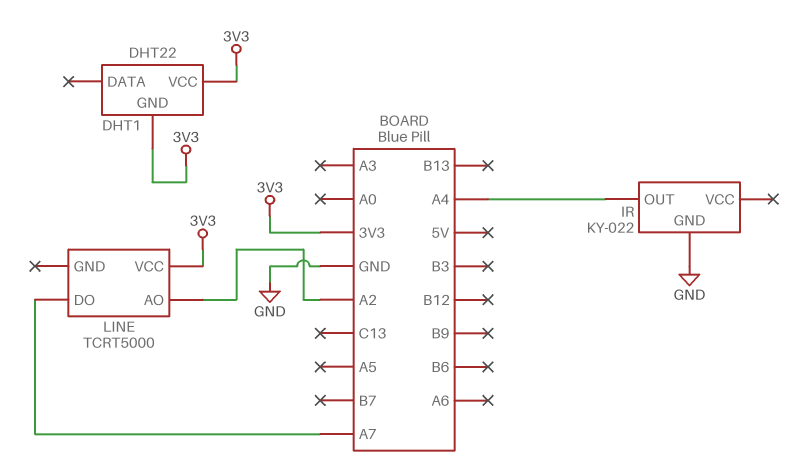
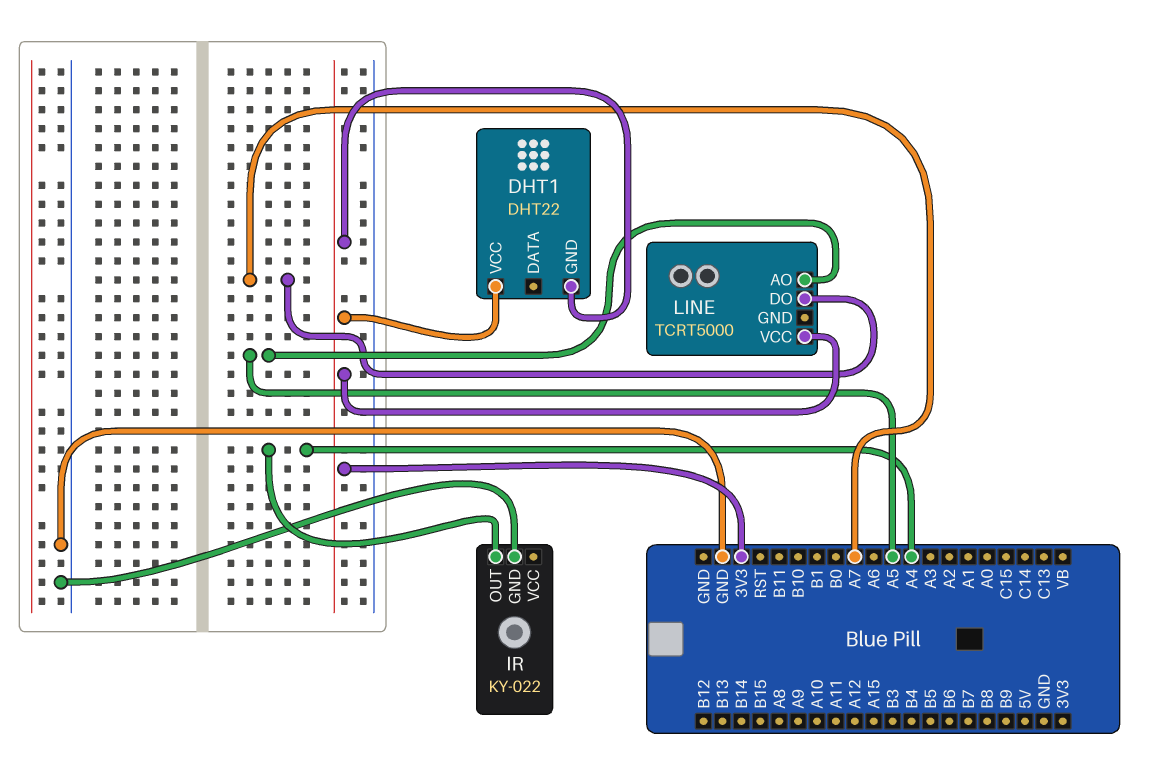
LINE pin AO: A2 -> A5

